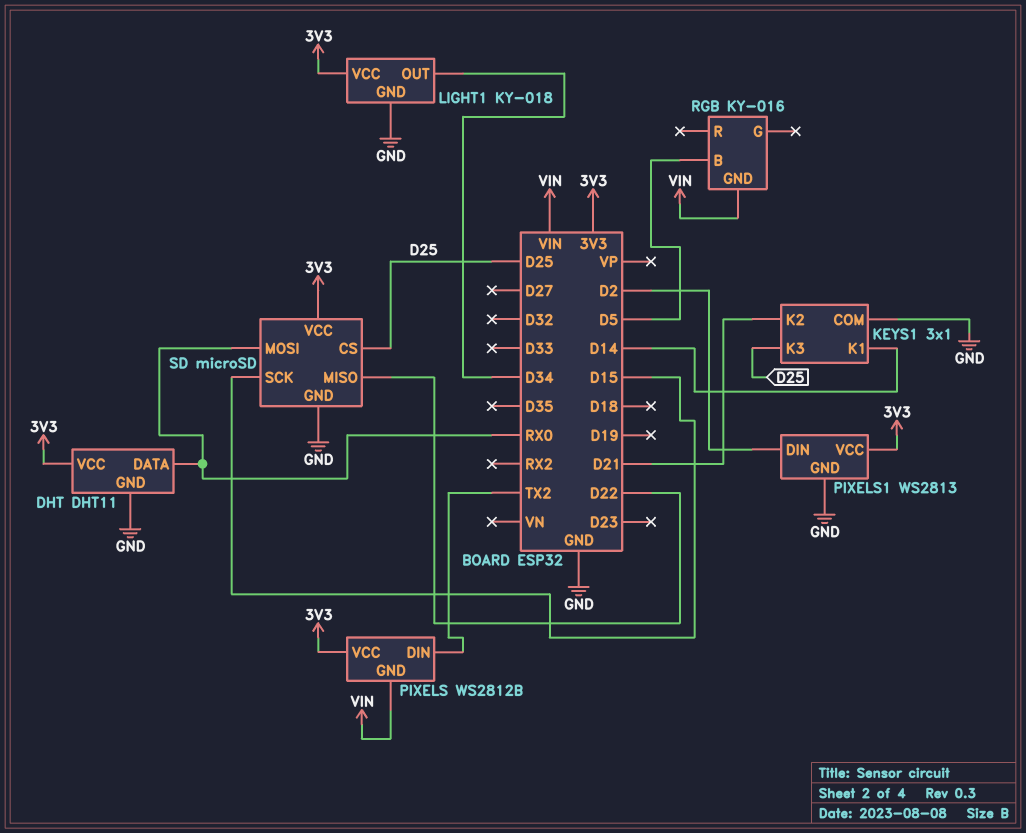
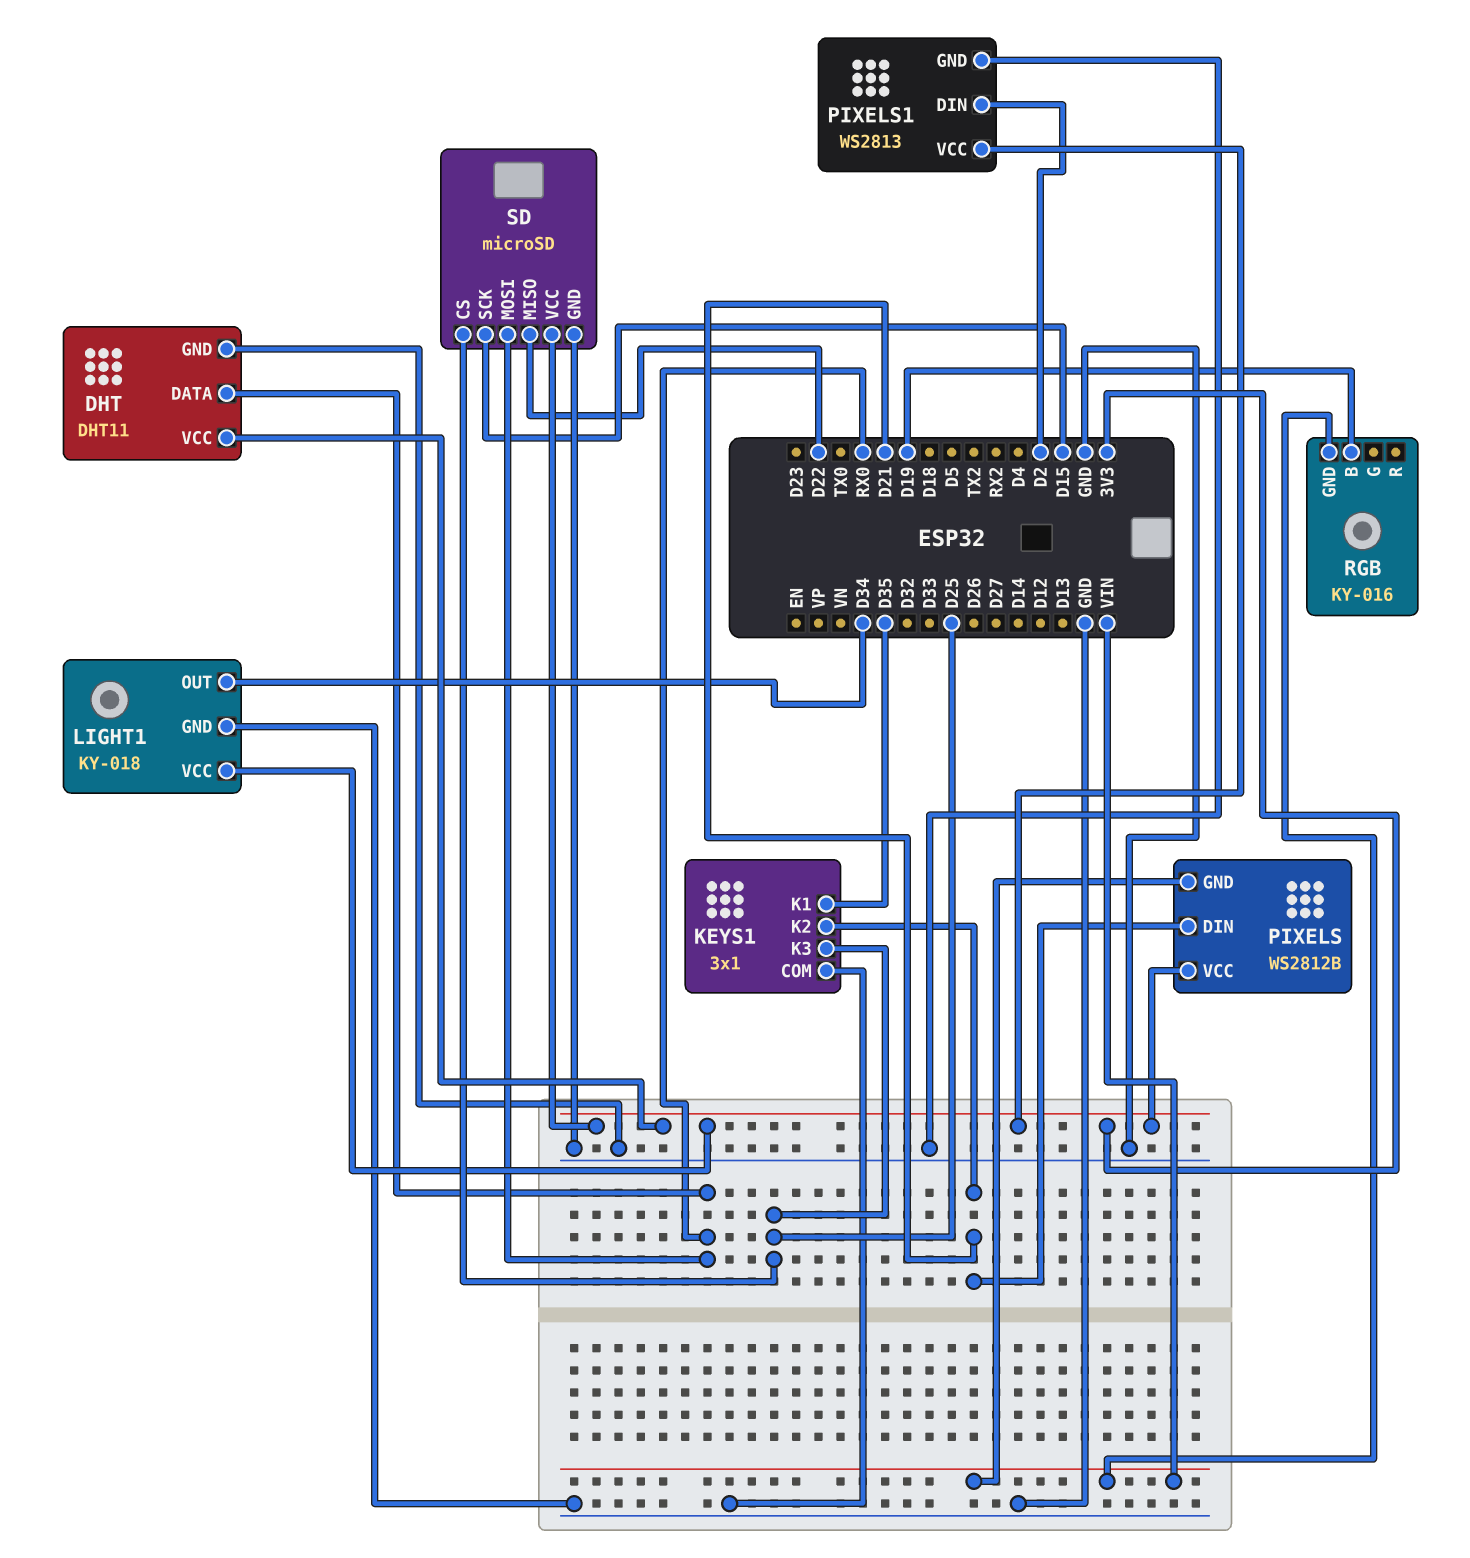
KEYS1 pin K1: D14 -> D35
PIXELS pin DIN: TX2 -> D21
RGB pin B: D5 -> D19

